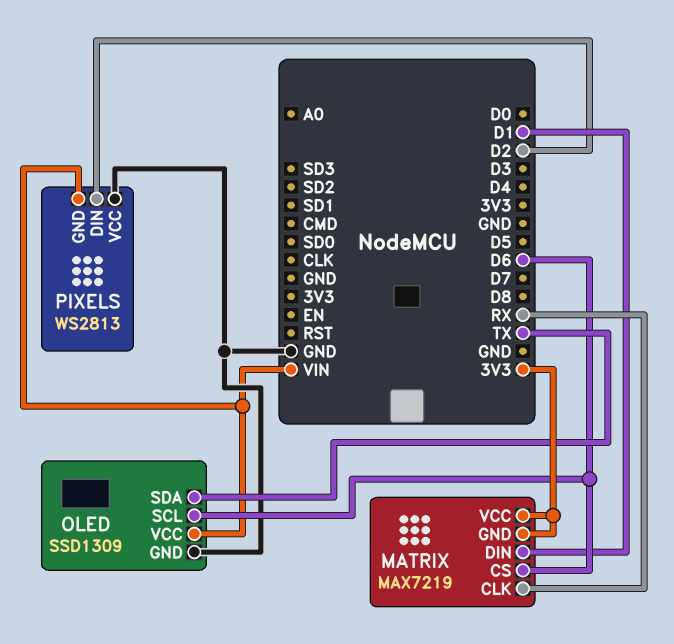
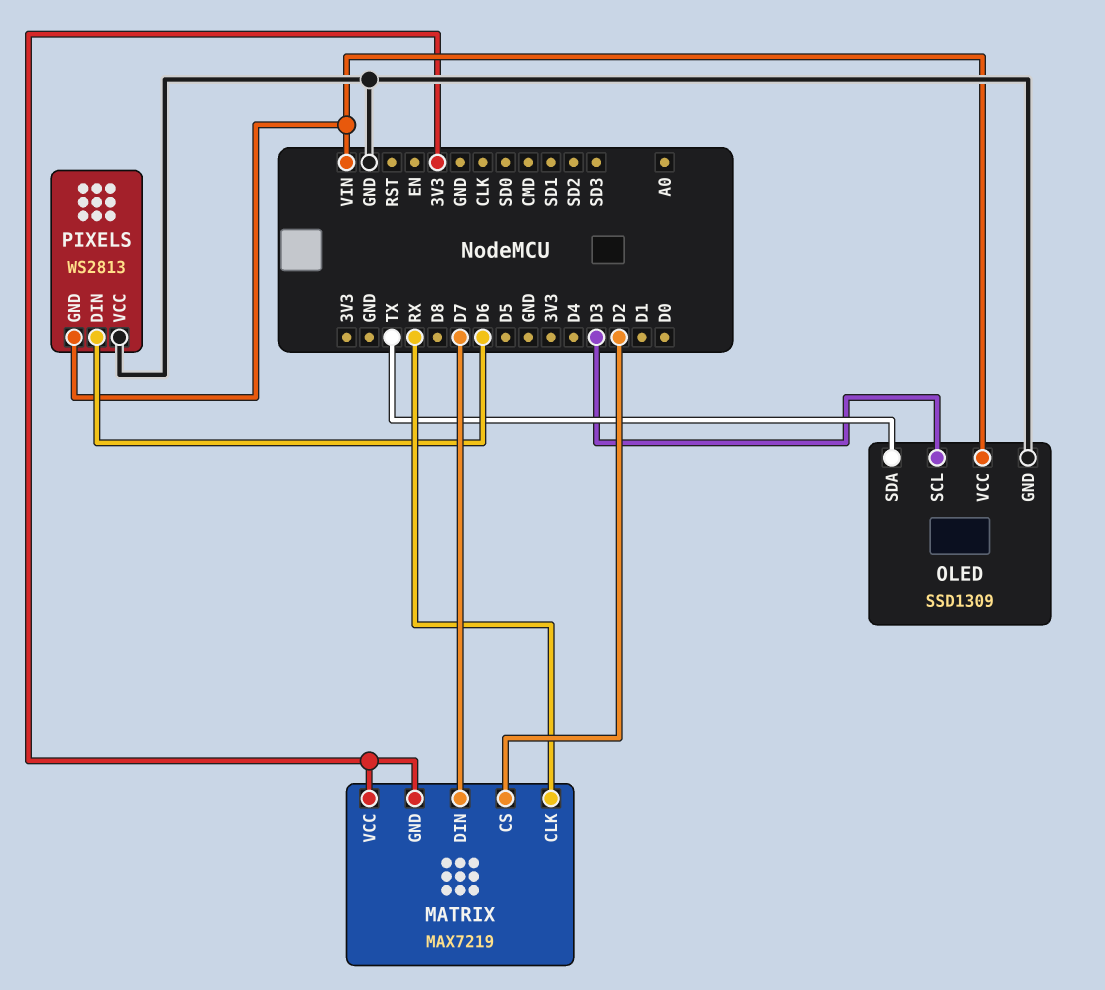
MATRIX pin CS: D6 -> D2
MATRIX pin DIN: D1 -> D7
OLED pin SCL: D6 -> D3
PIXELS pin DIN: D2 -> D6

